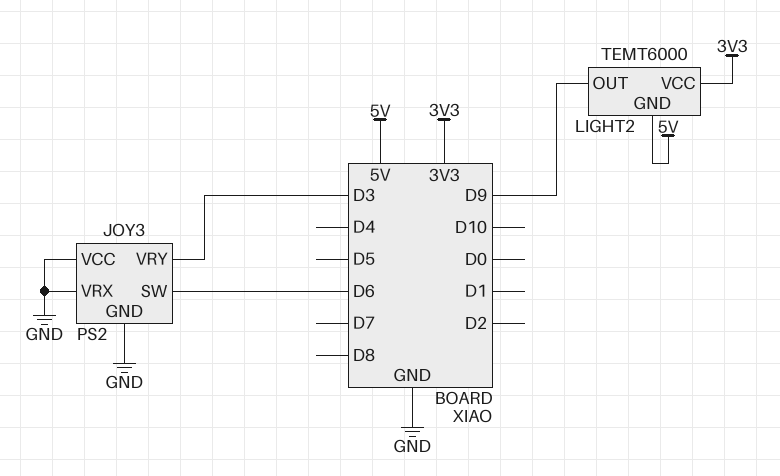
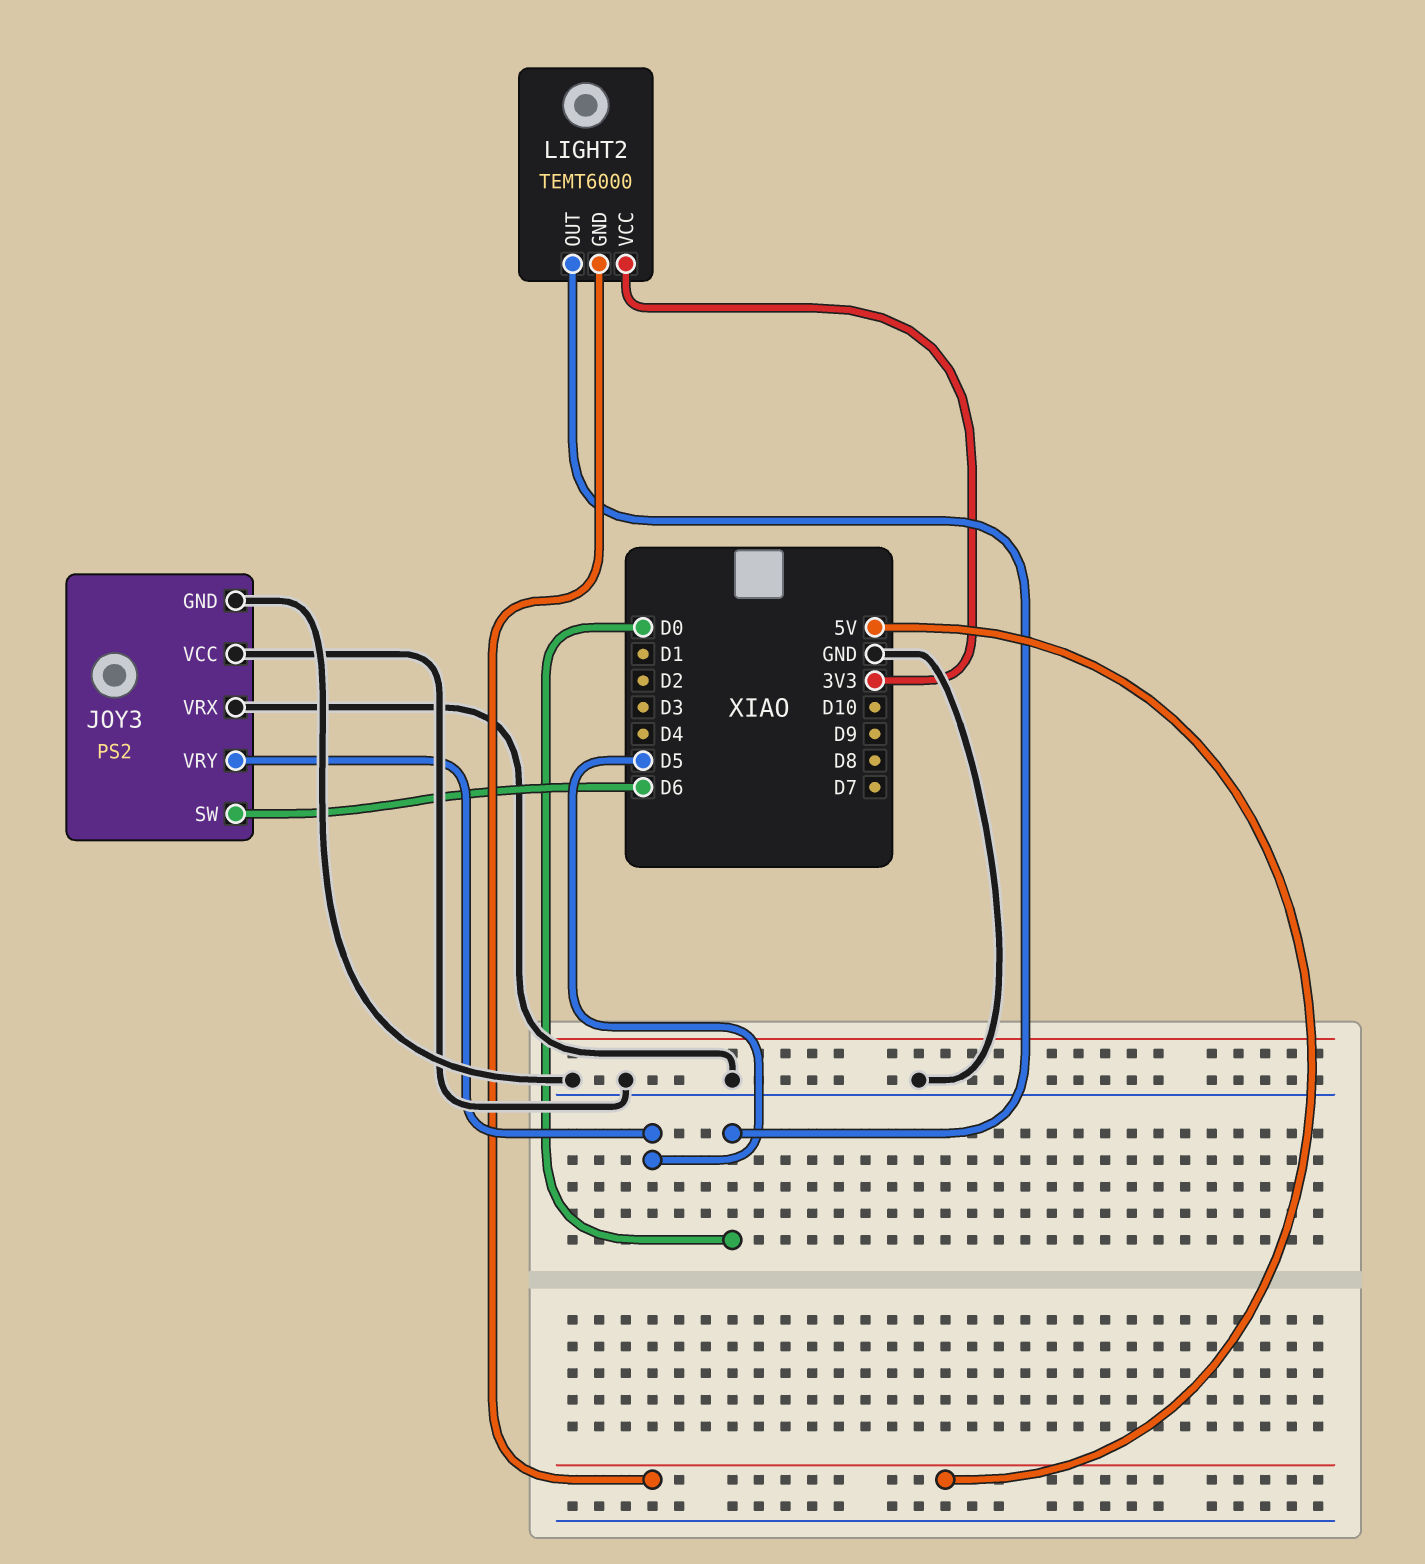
JOY3 pin VRY: D3 -> D5
LIGHT2 pin OUT: D9 -> D0

